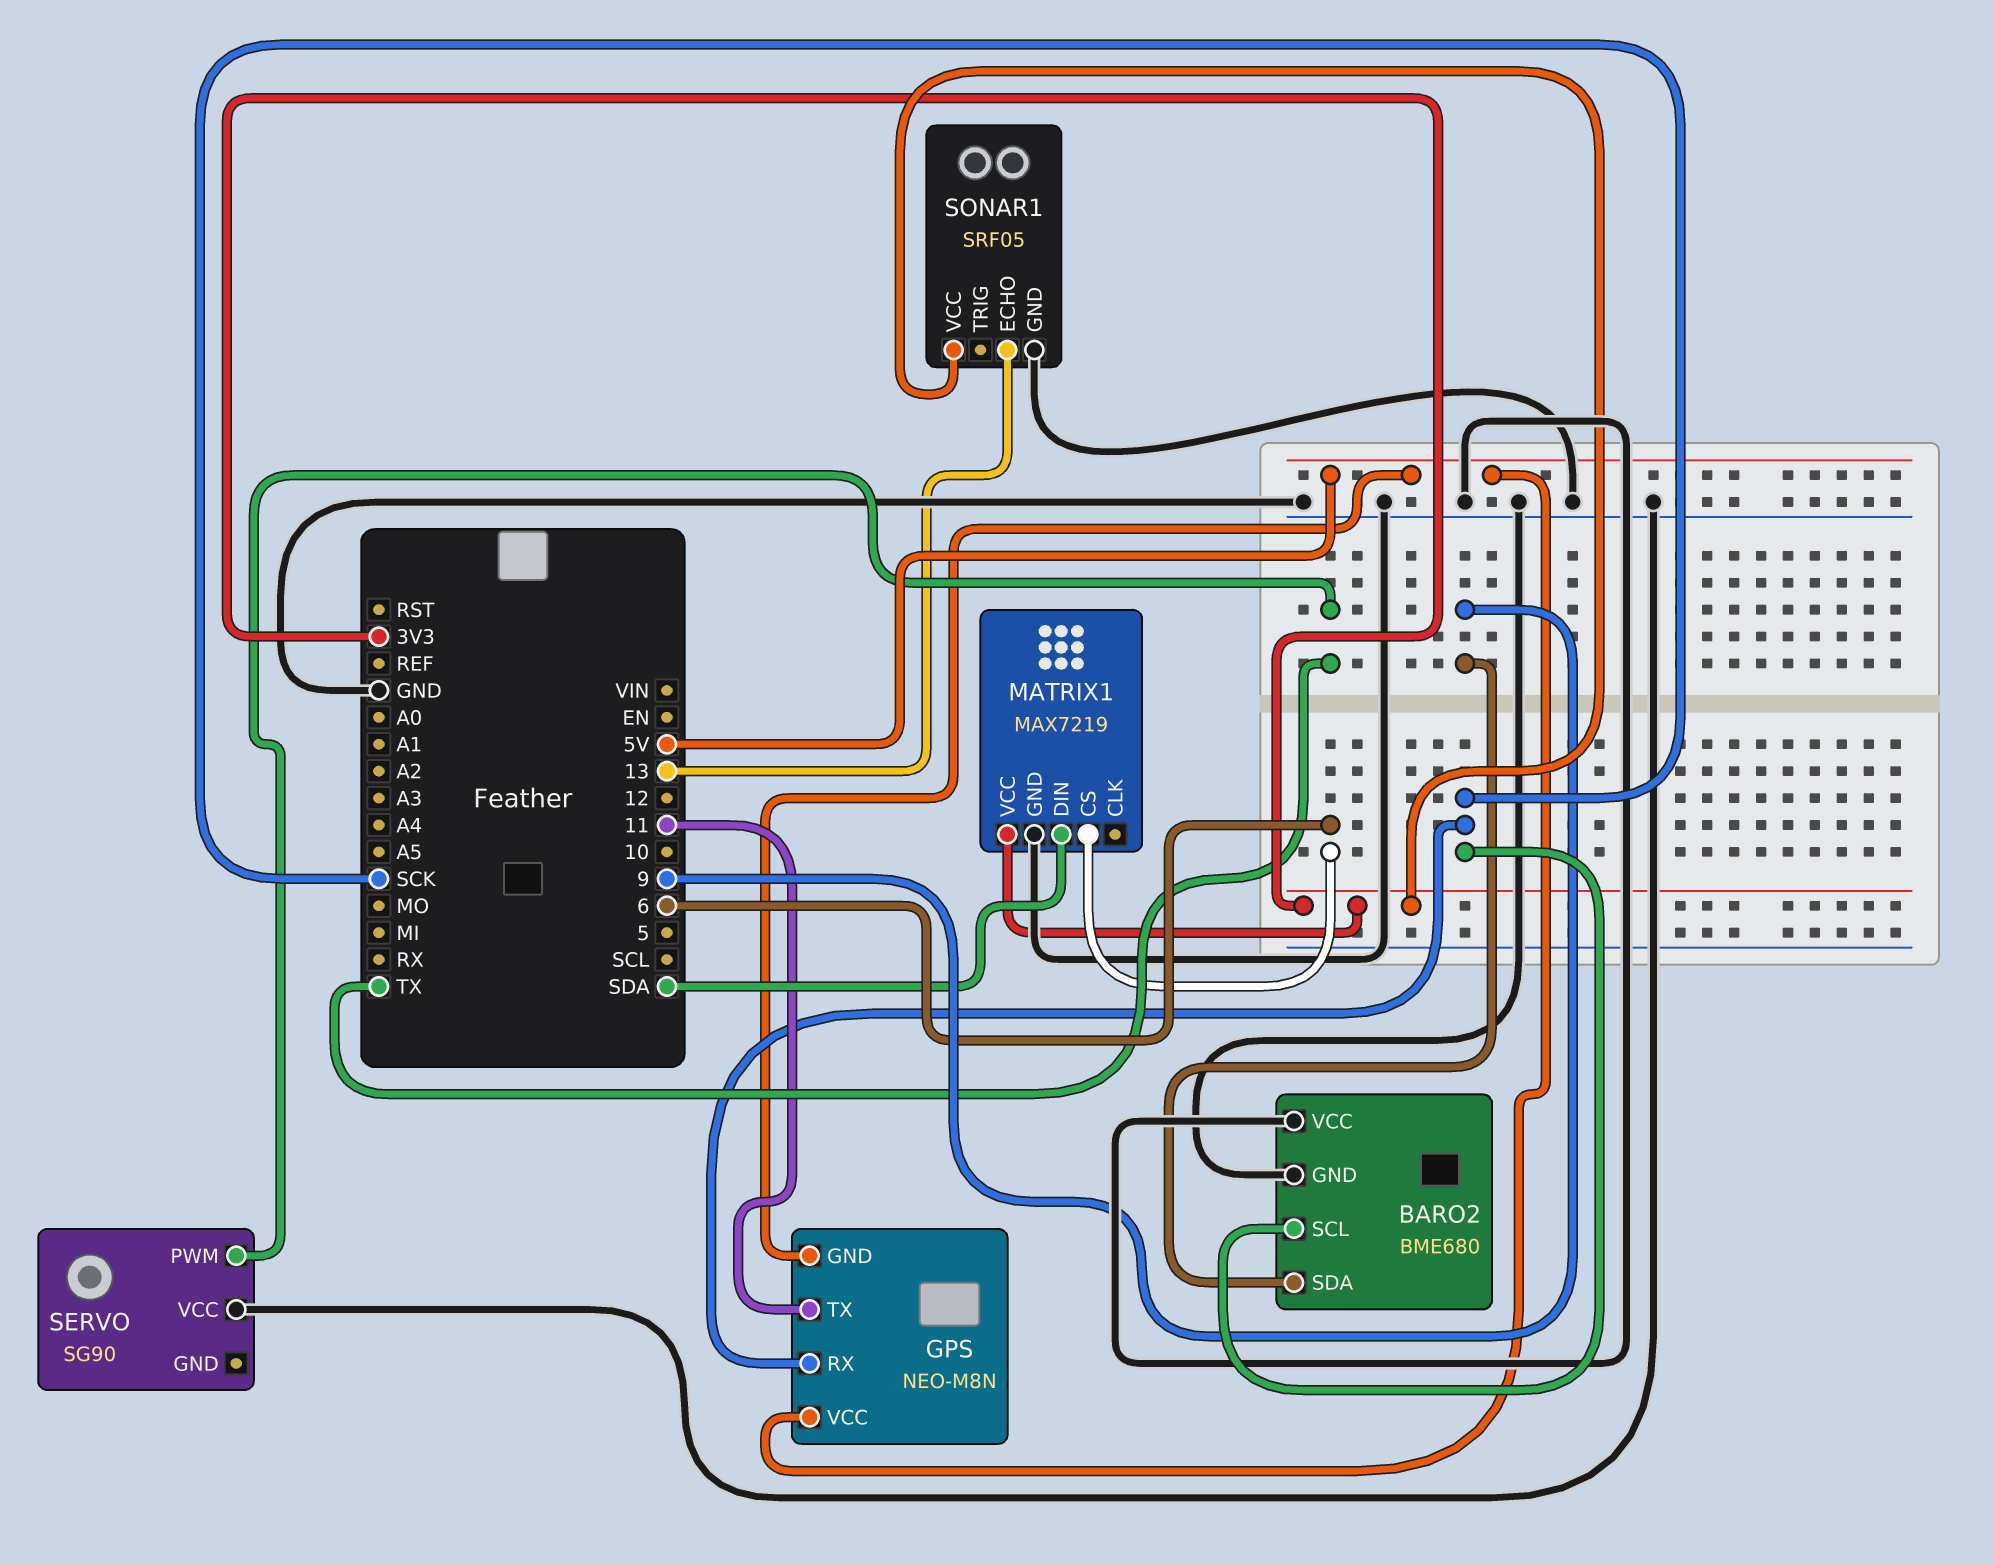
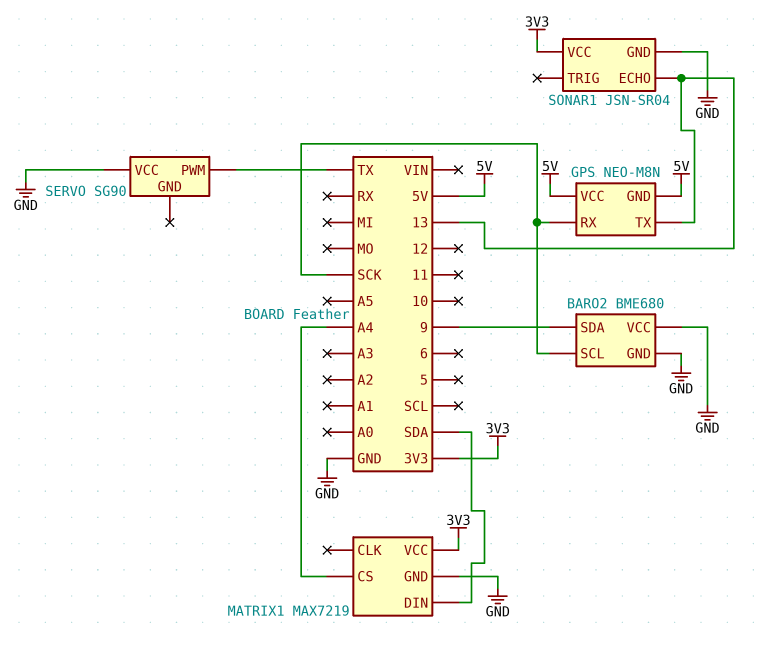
GPS pin TX: 11 -> 13
MATRIX1 pin CS: 6 -> A4
SONAR1: SRF05 -> JSN-SR04

